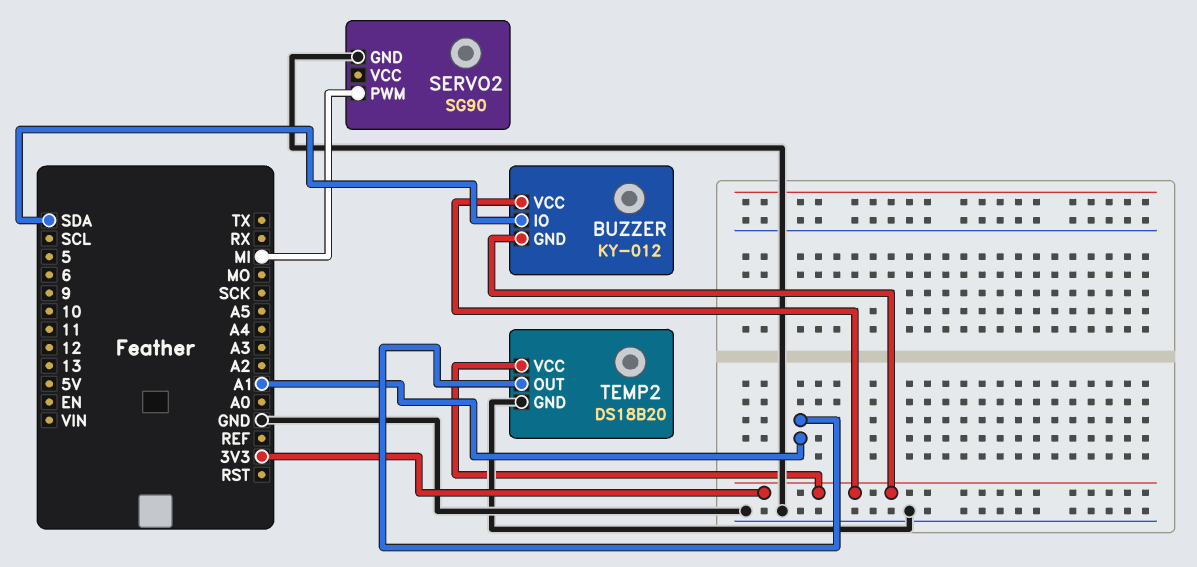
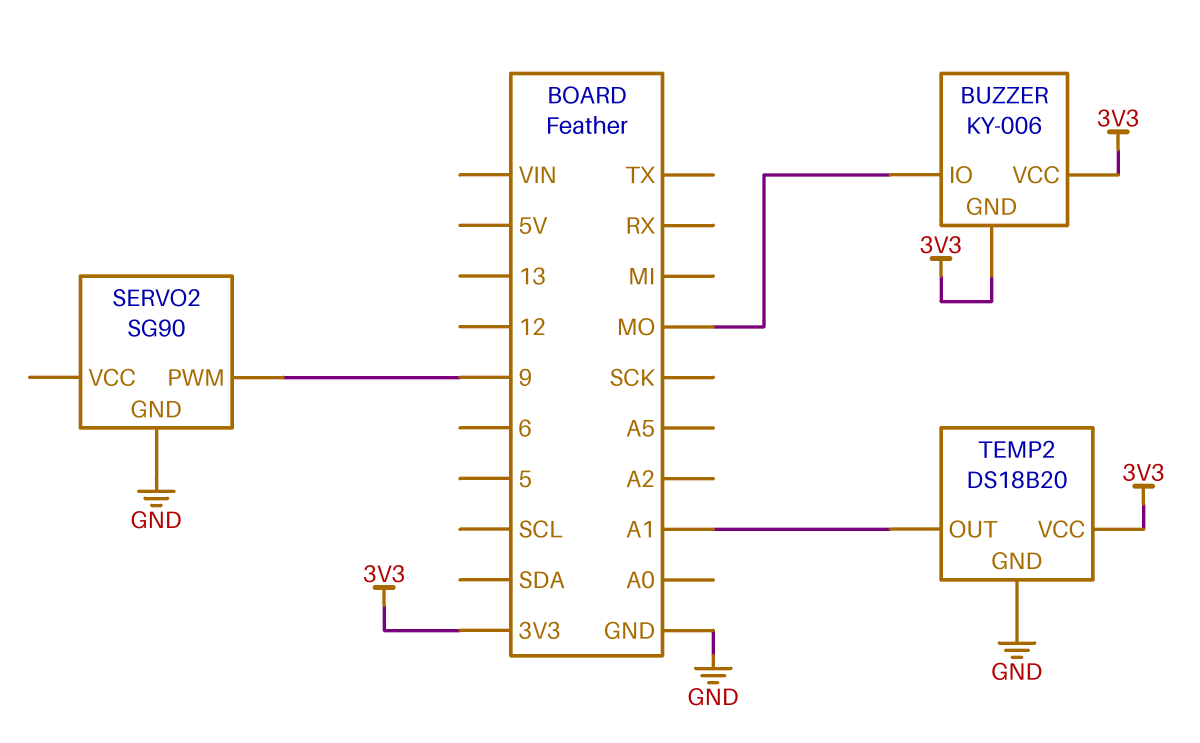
BUZZER: KY-012 -> KY-006
BUZZER pin IO: SDA -> MO
SERVO2 pin PWM: MI -> 9

